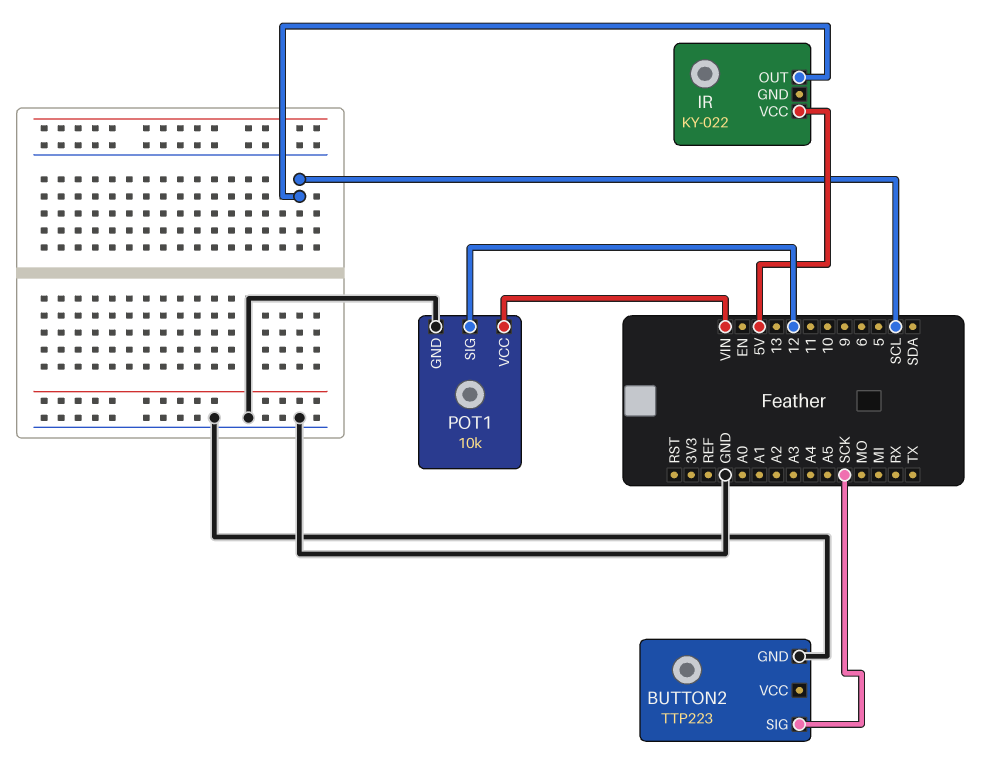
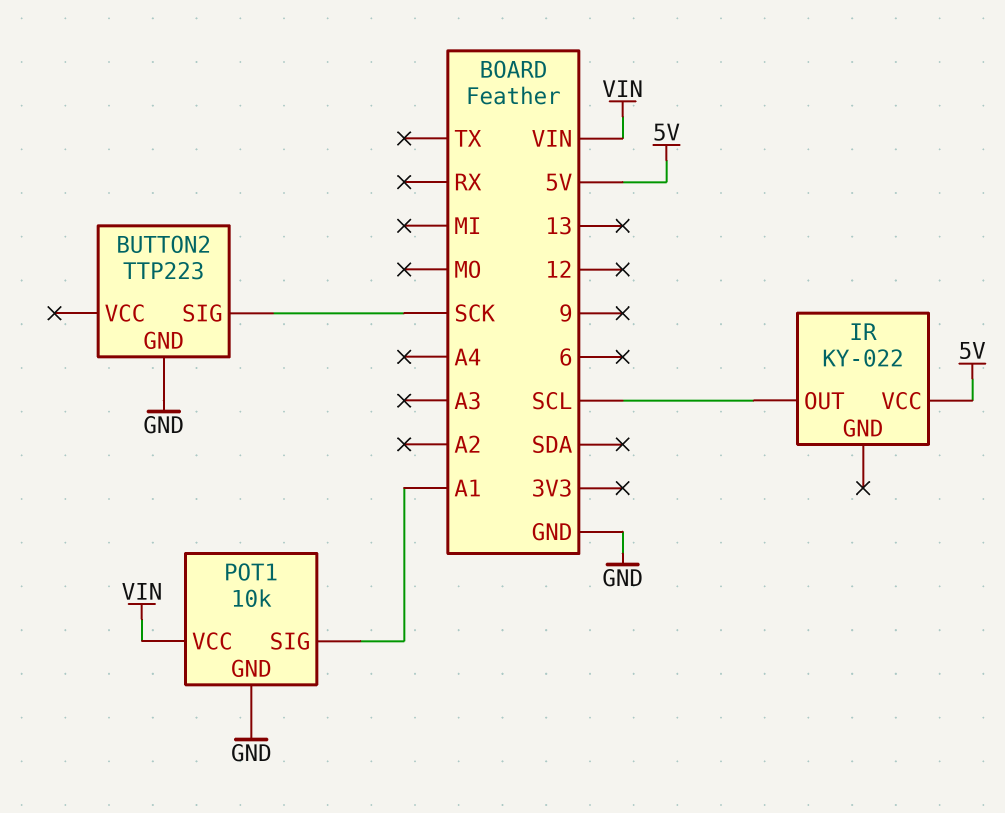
POT1 pin SIG: 12 -> A1

